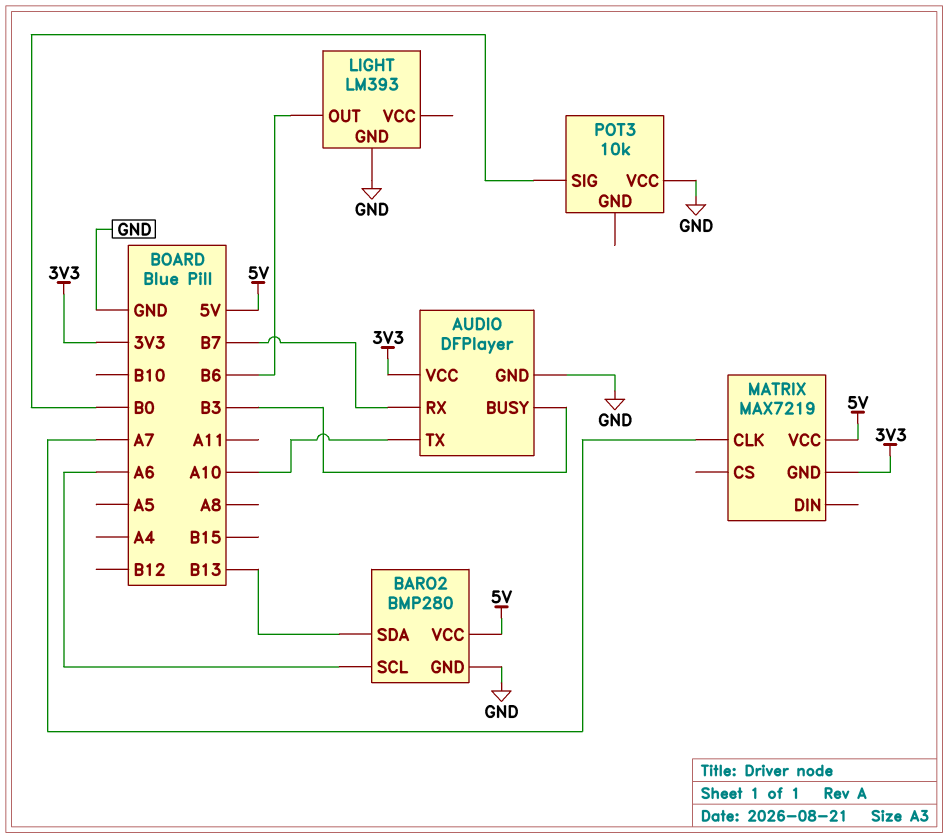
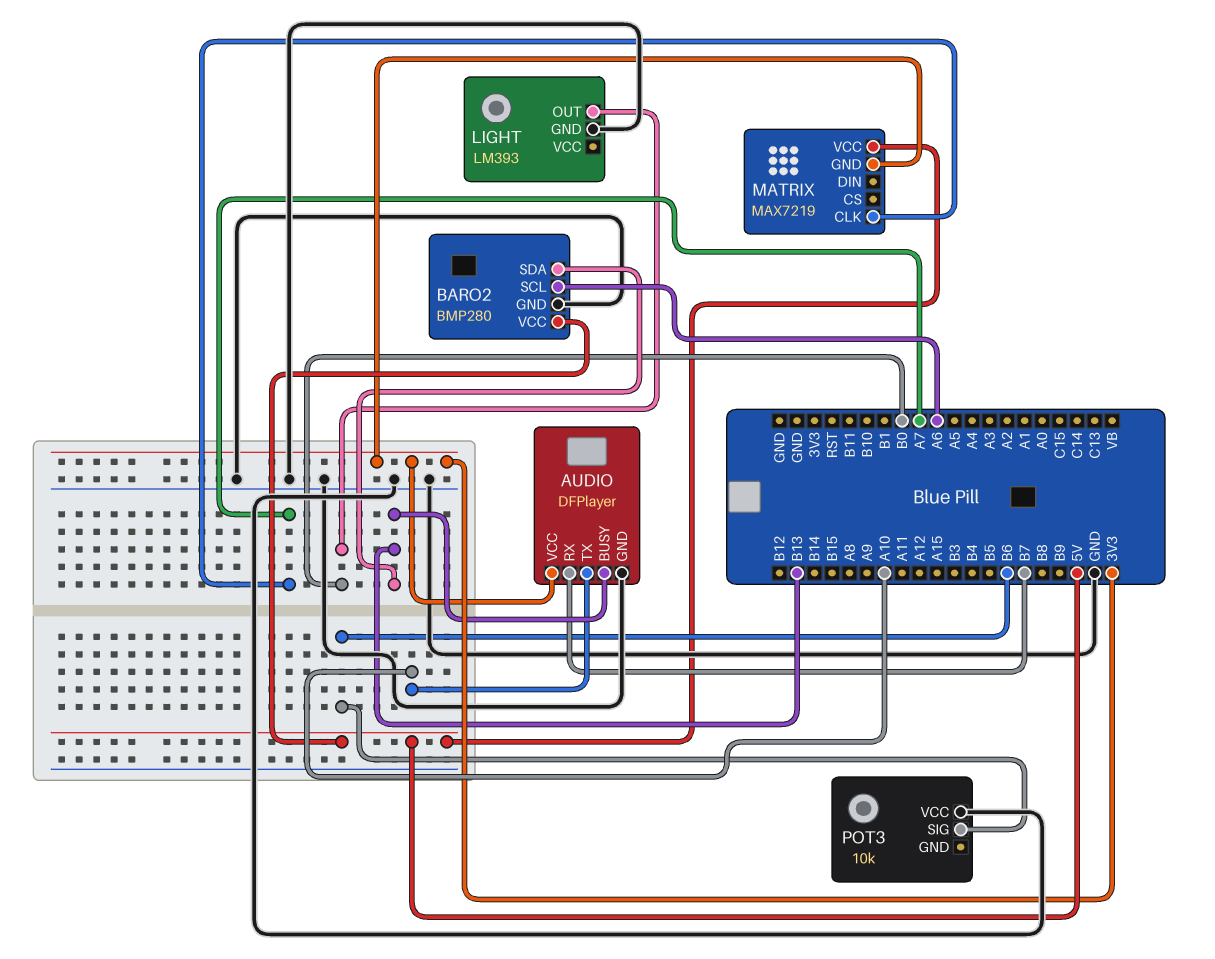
AUDIO pin BUSY: B3 -> B13
LIGHT pin OUT: B6 -> B0
POT3 pin SIG: B0 -> B6

